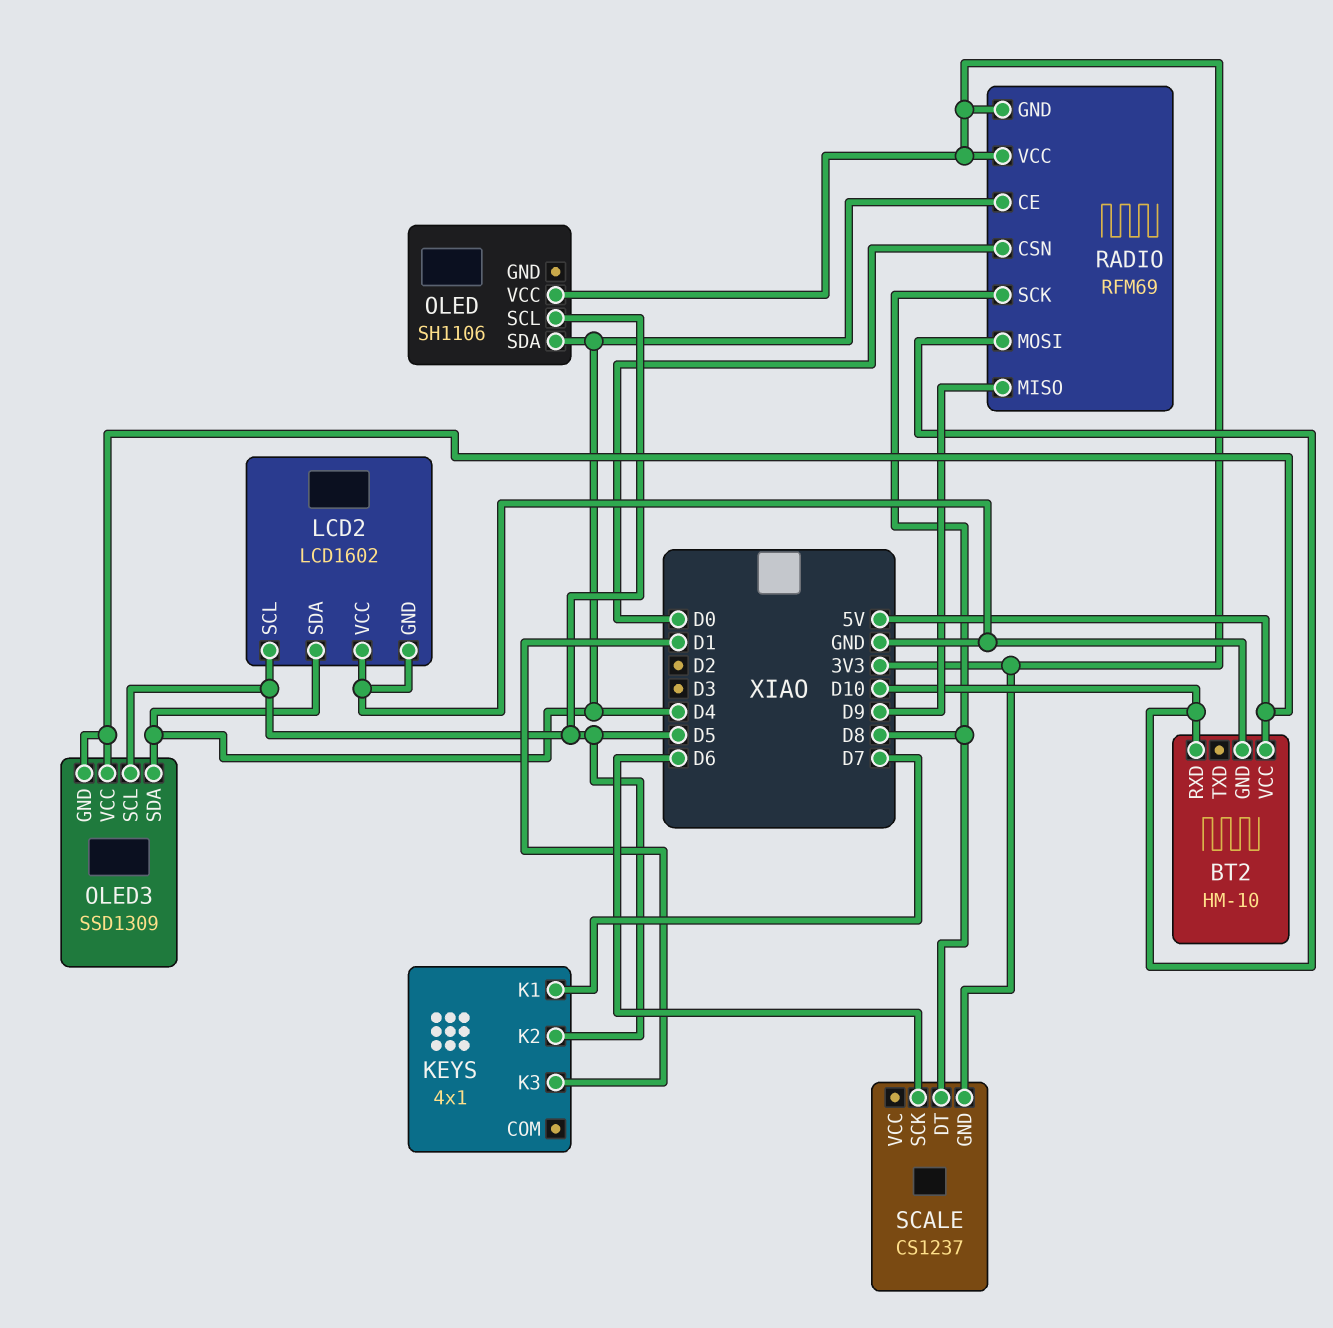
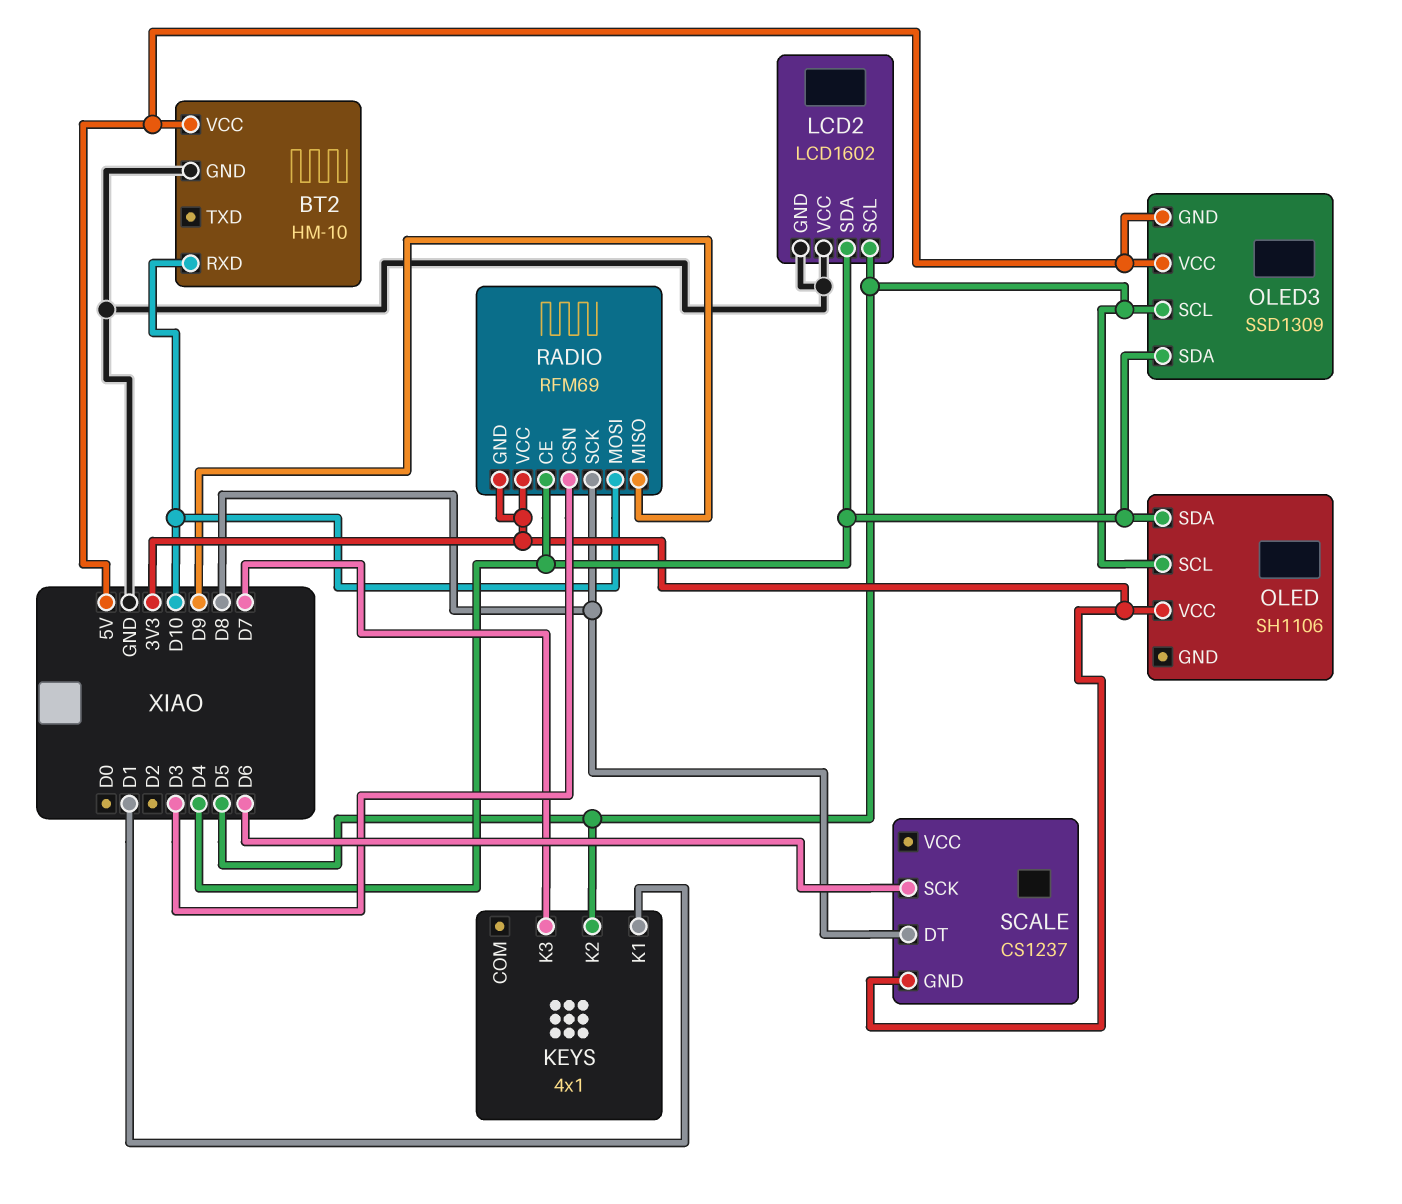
KEYS pin K1: D7 -> D1
KEYS pin K3: D1 -> D7
RADIO pin CSN: D0 -> D3

